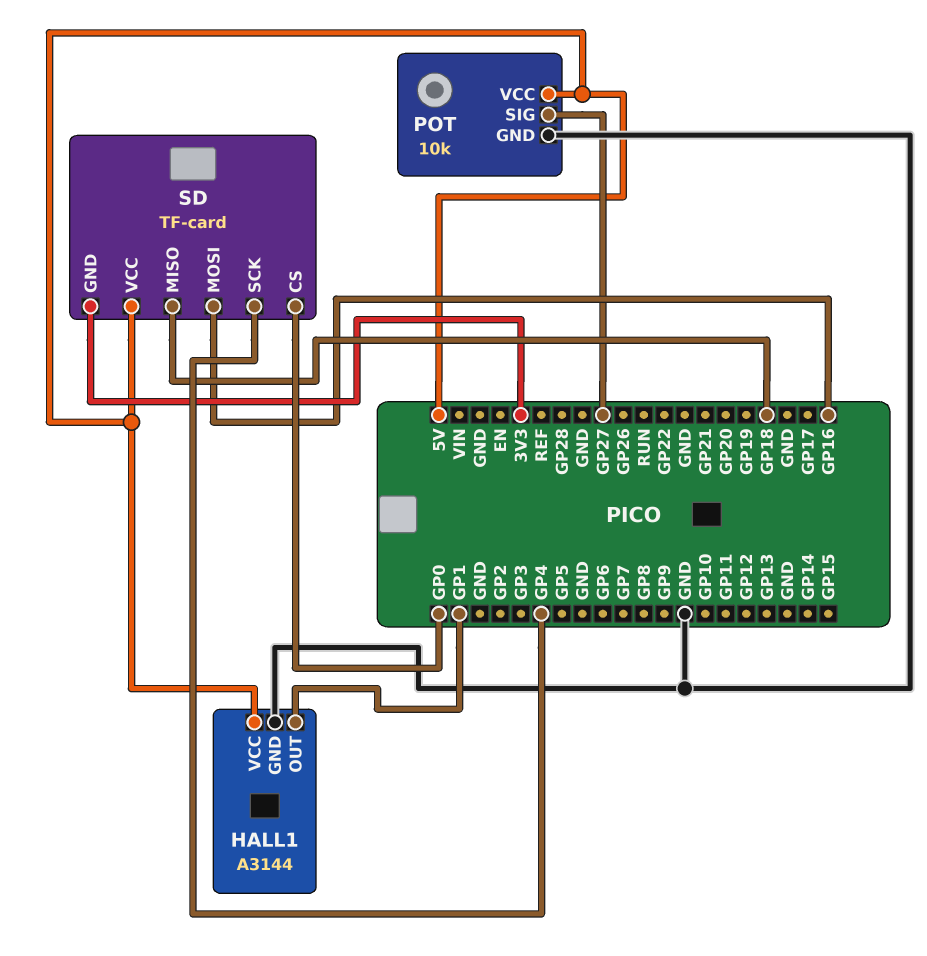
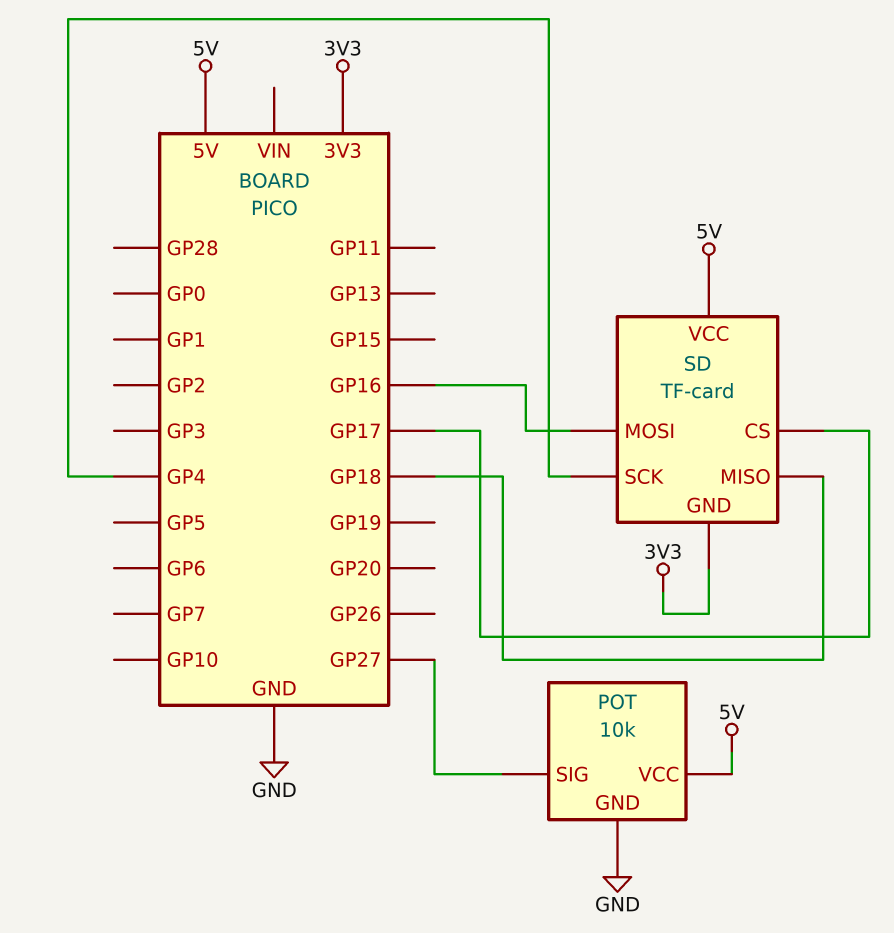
HALL1: A3144 -> none
HALL1 pin GND: GND -> none
HALL1 pin OUT: GP1 -> none
HALL1 pin VCC: 5V -> none
SD pin CS: GP0 -> GP17

